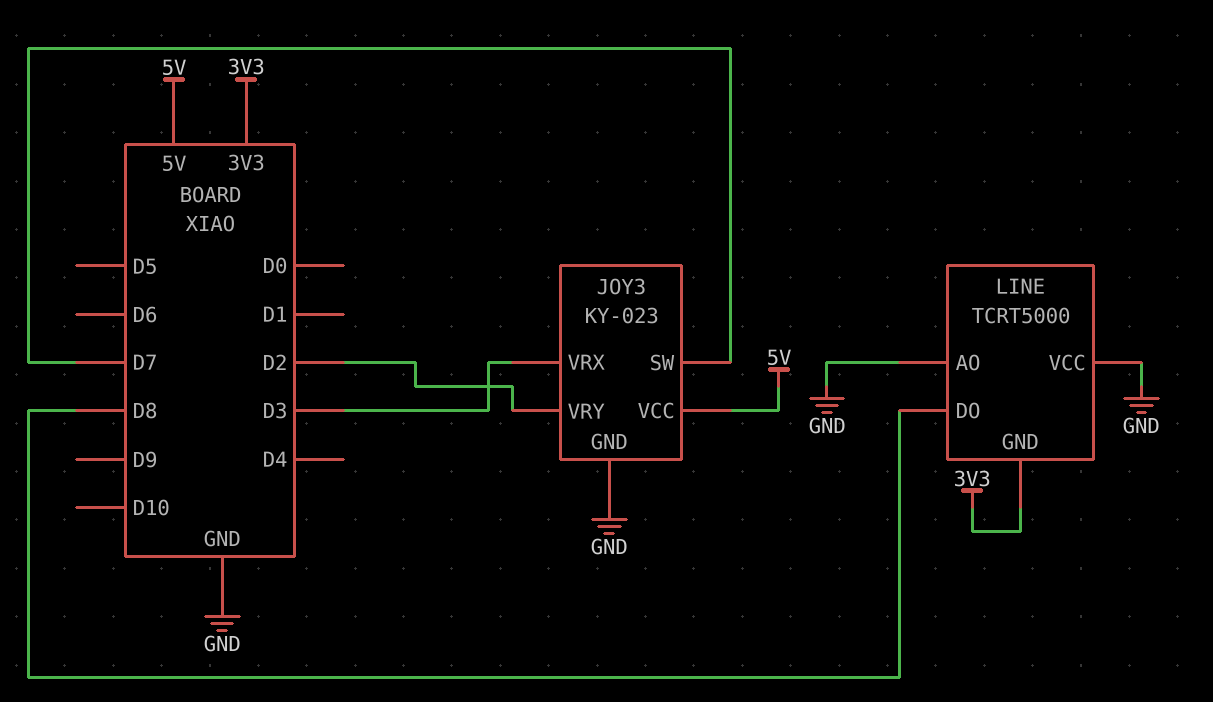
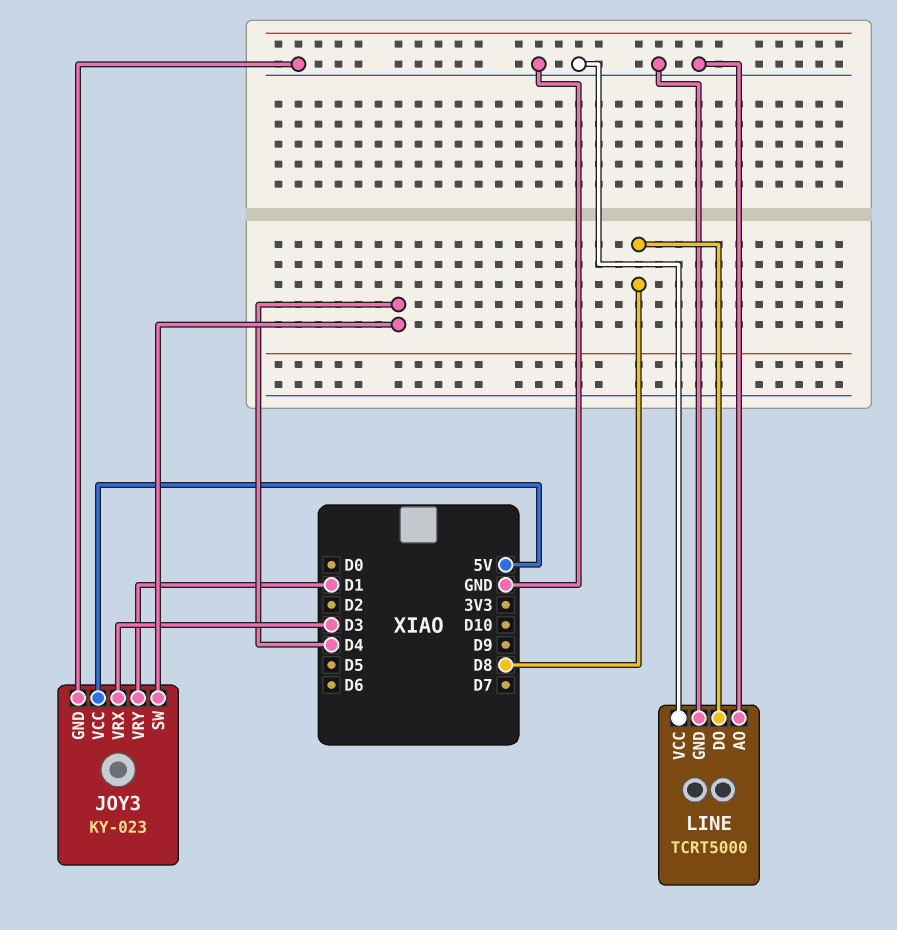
JOY3 pin SW: D7 -> D4
JOY3 pin VRY: D2 -> D1
LINE pin GND: 3V3 -> GND

